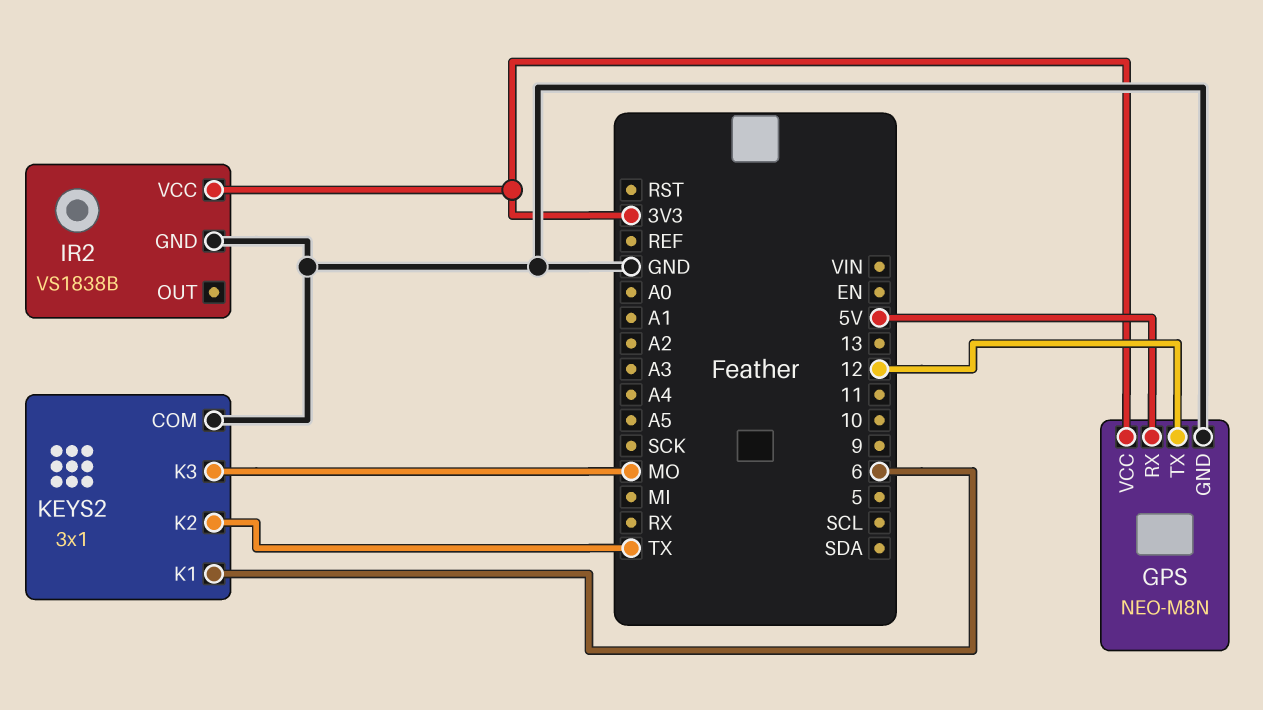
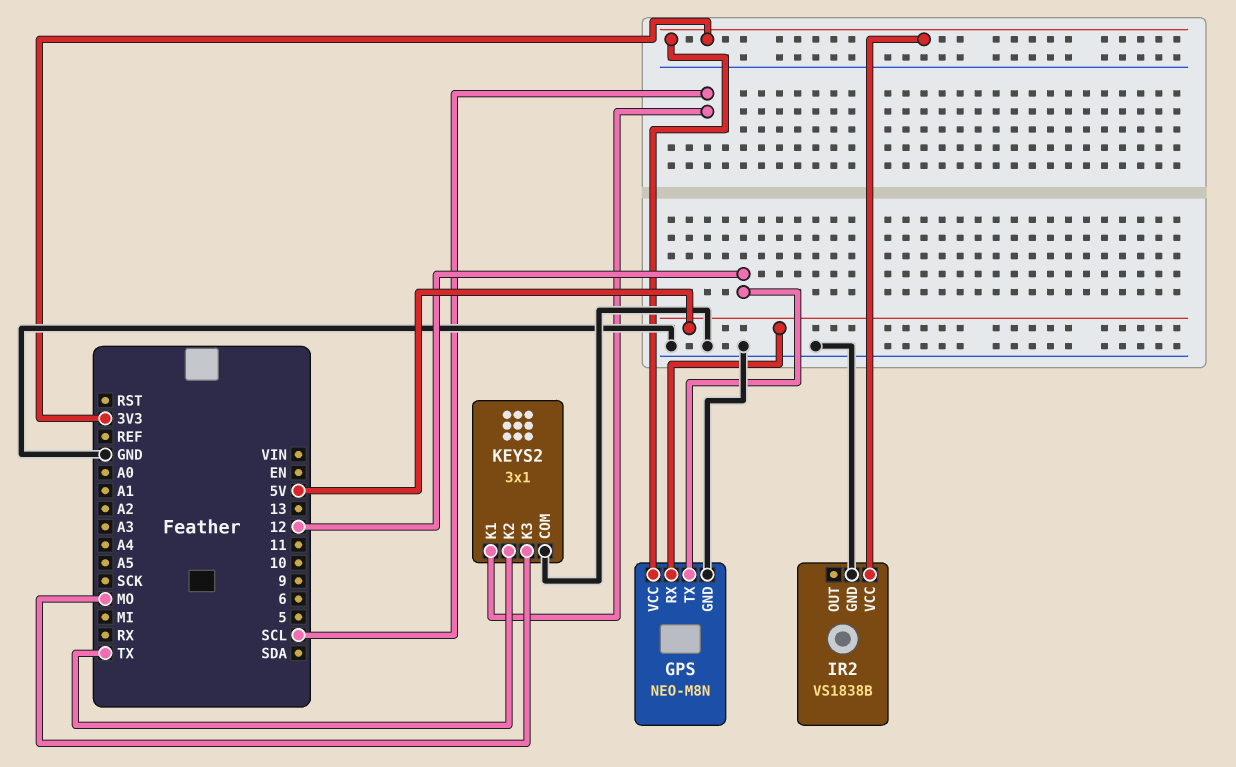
KEYS2 pin K1: 6 -> SCL

